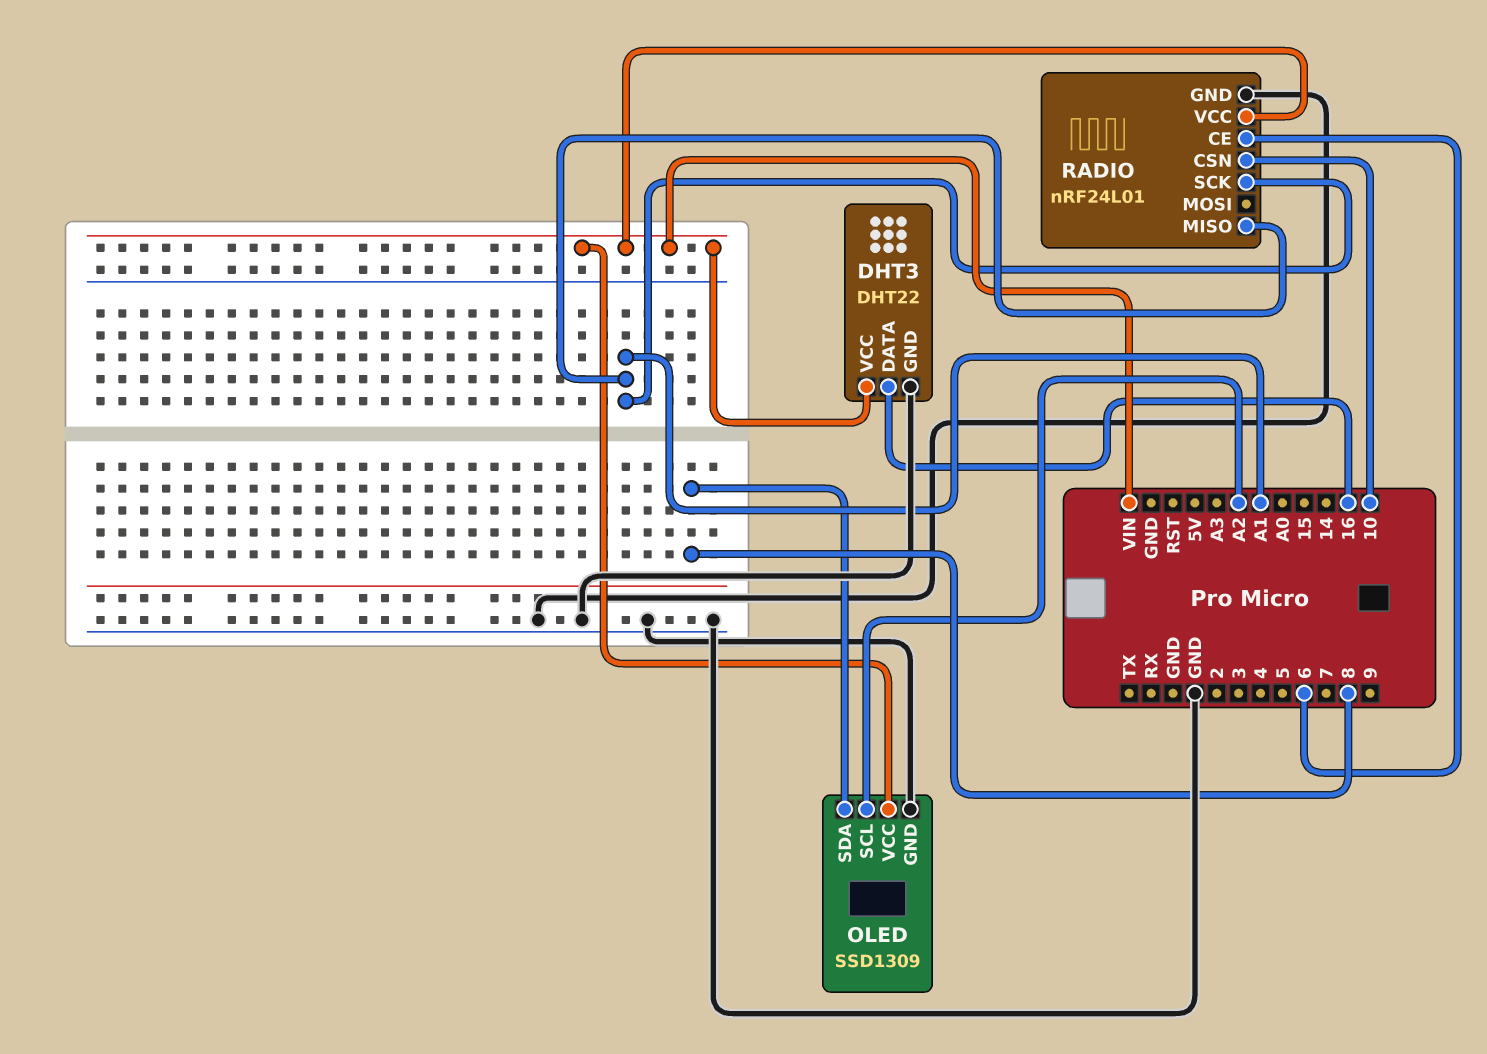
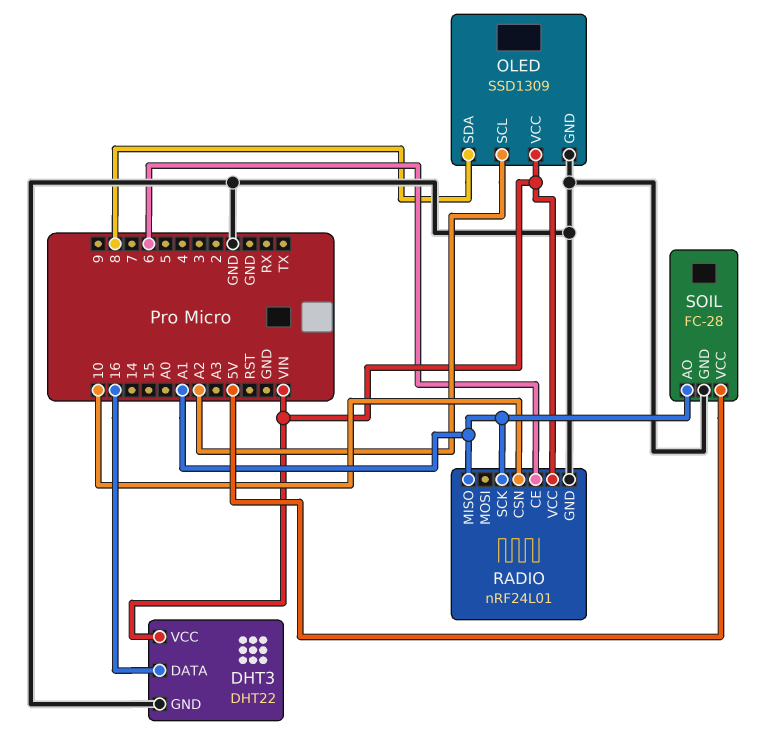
SOIL: none -> FC-28
SOIL pin AO: none -> A1
SOIL pin GND: none -> GND
SOIL pin VCC: none -> 5V

